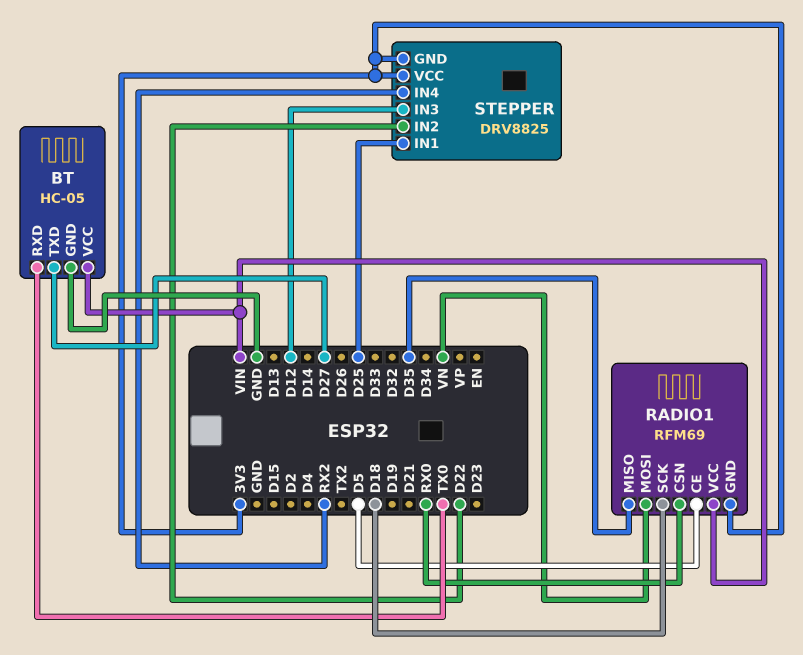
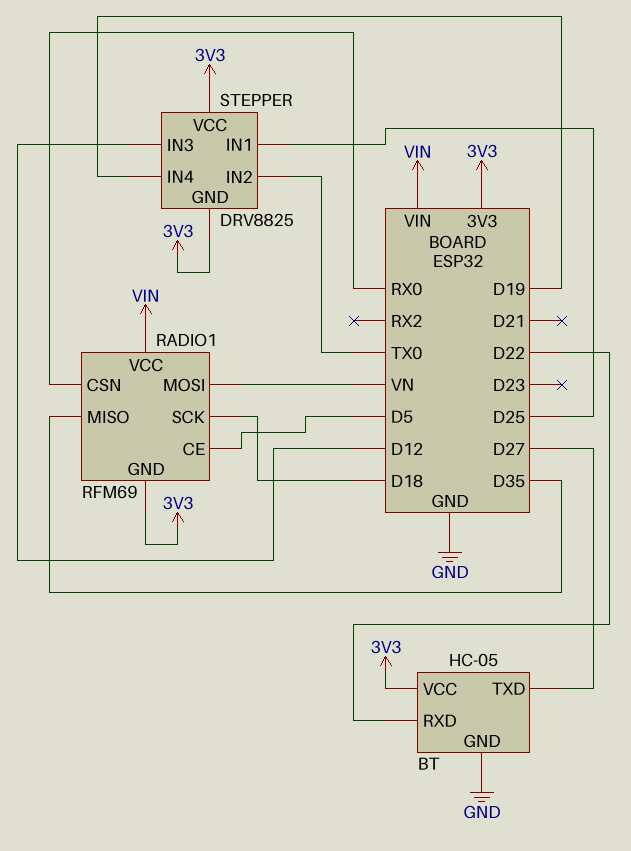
BT pin RXD: TX0 -> D22
BT pin VCC: VIN -> 3V3
STEPPER pin IN2: D22 -> TX0
STEPPER pin IN4: RX2 -> D19

